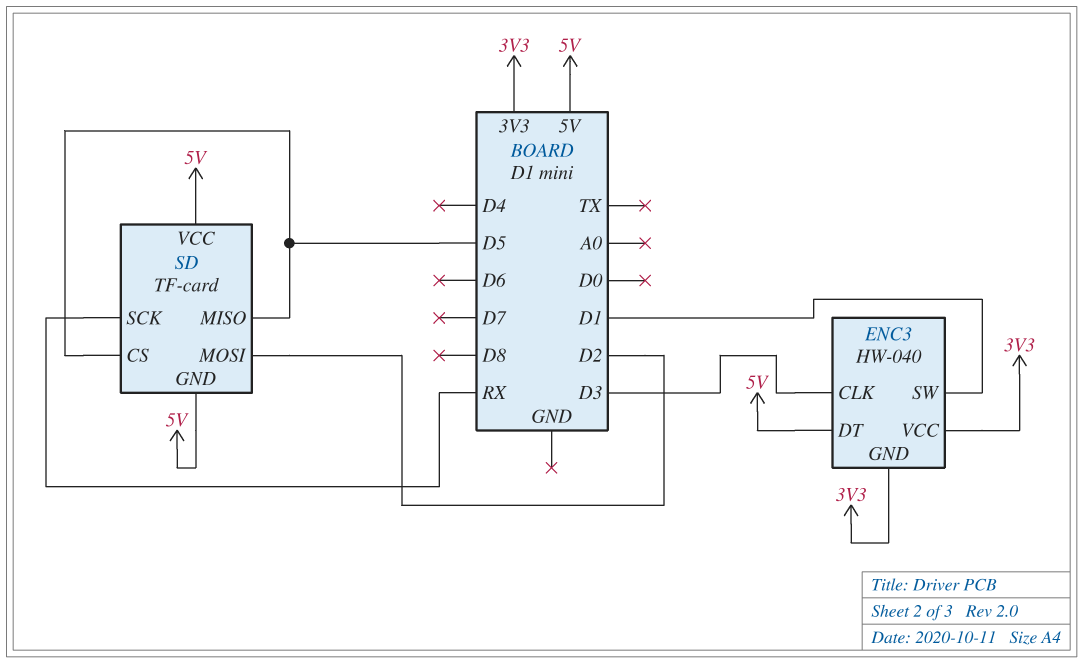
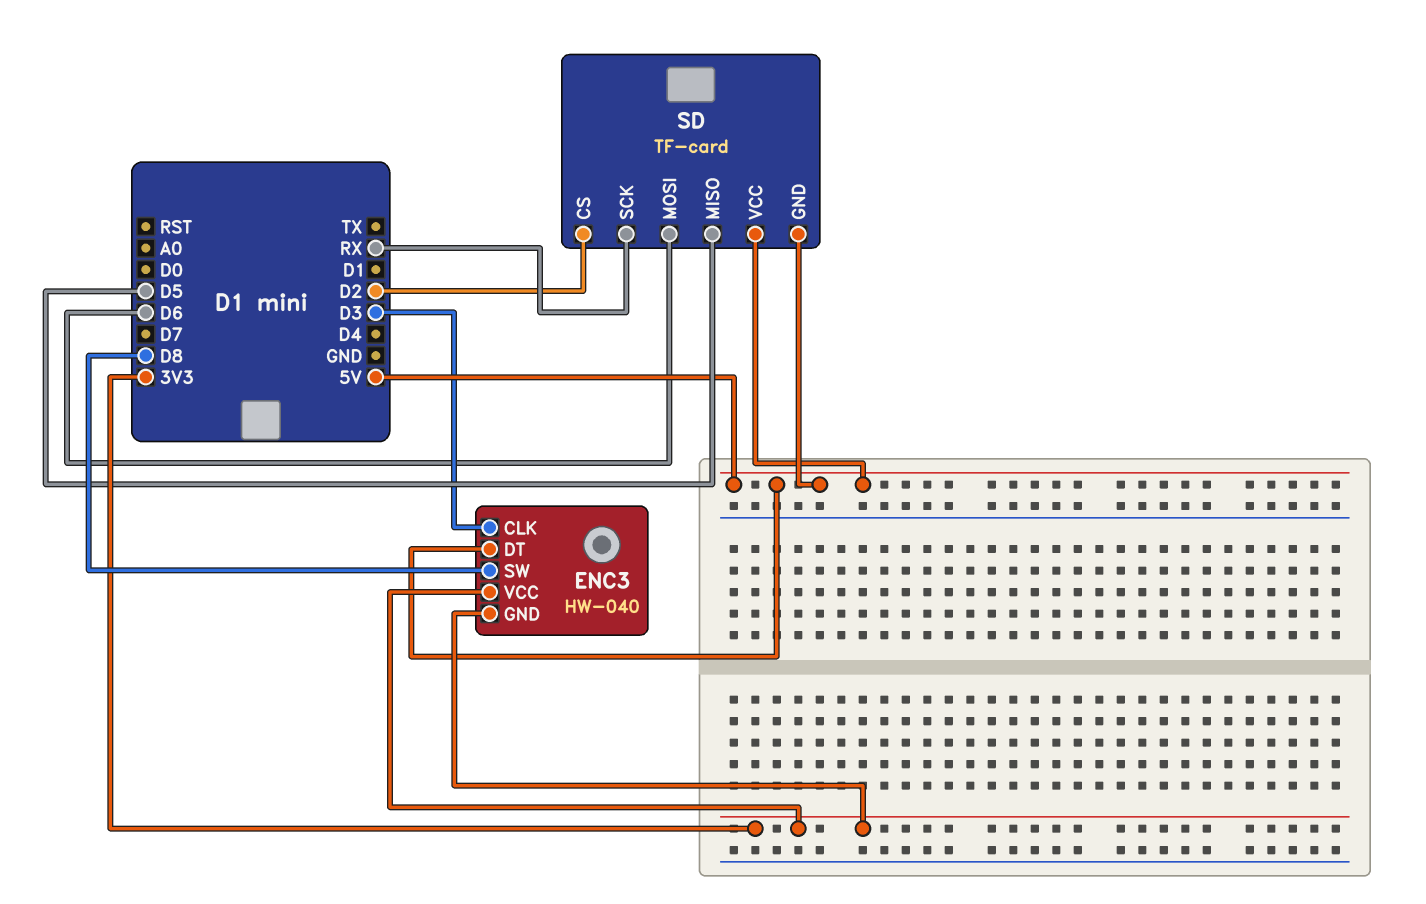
ENC3 pin SW: D1 -> D8
SD pin CS: D5 -> D2
SD pin MOSI: D2 -> D6

